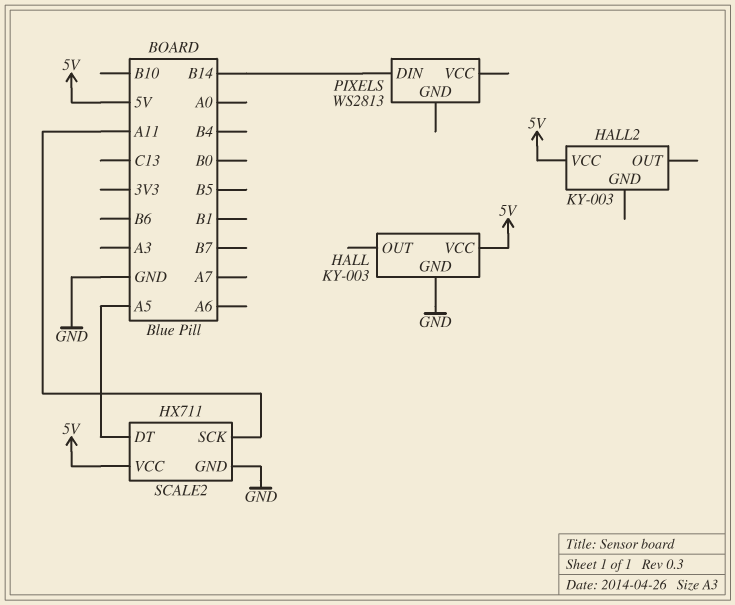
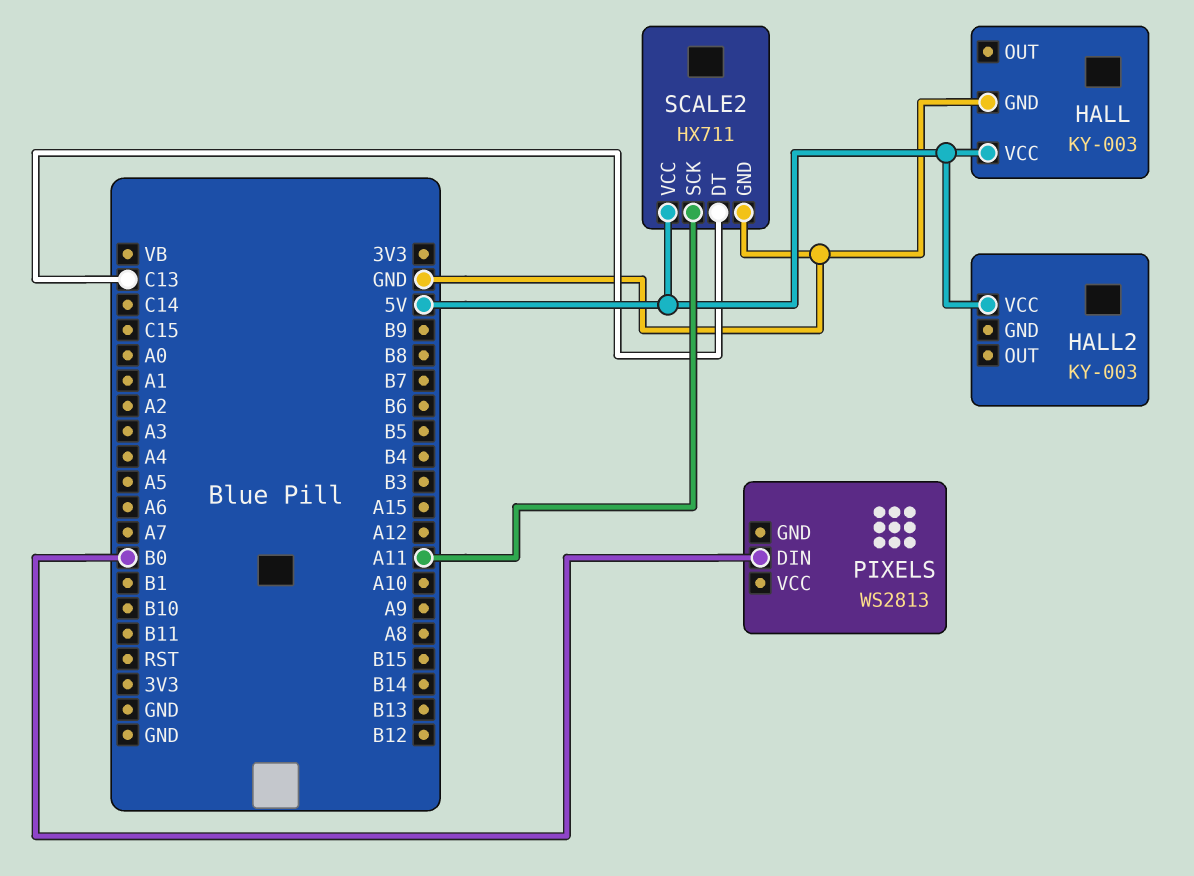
PIXELS pin DIN: B14 -> B0
SCALE2 pin DT: A5 -> C13

